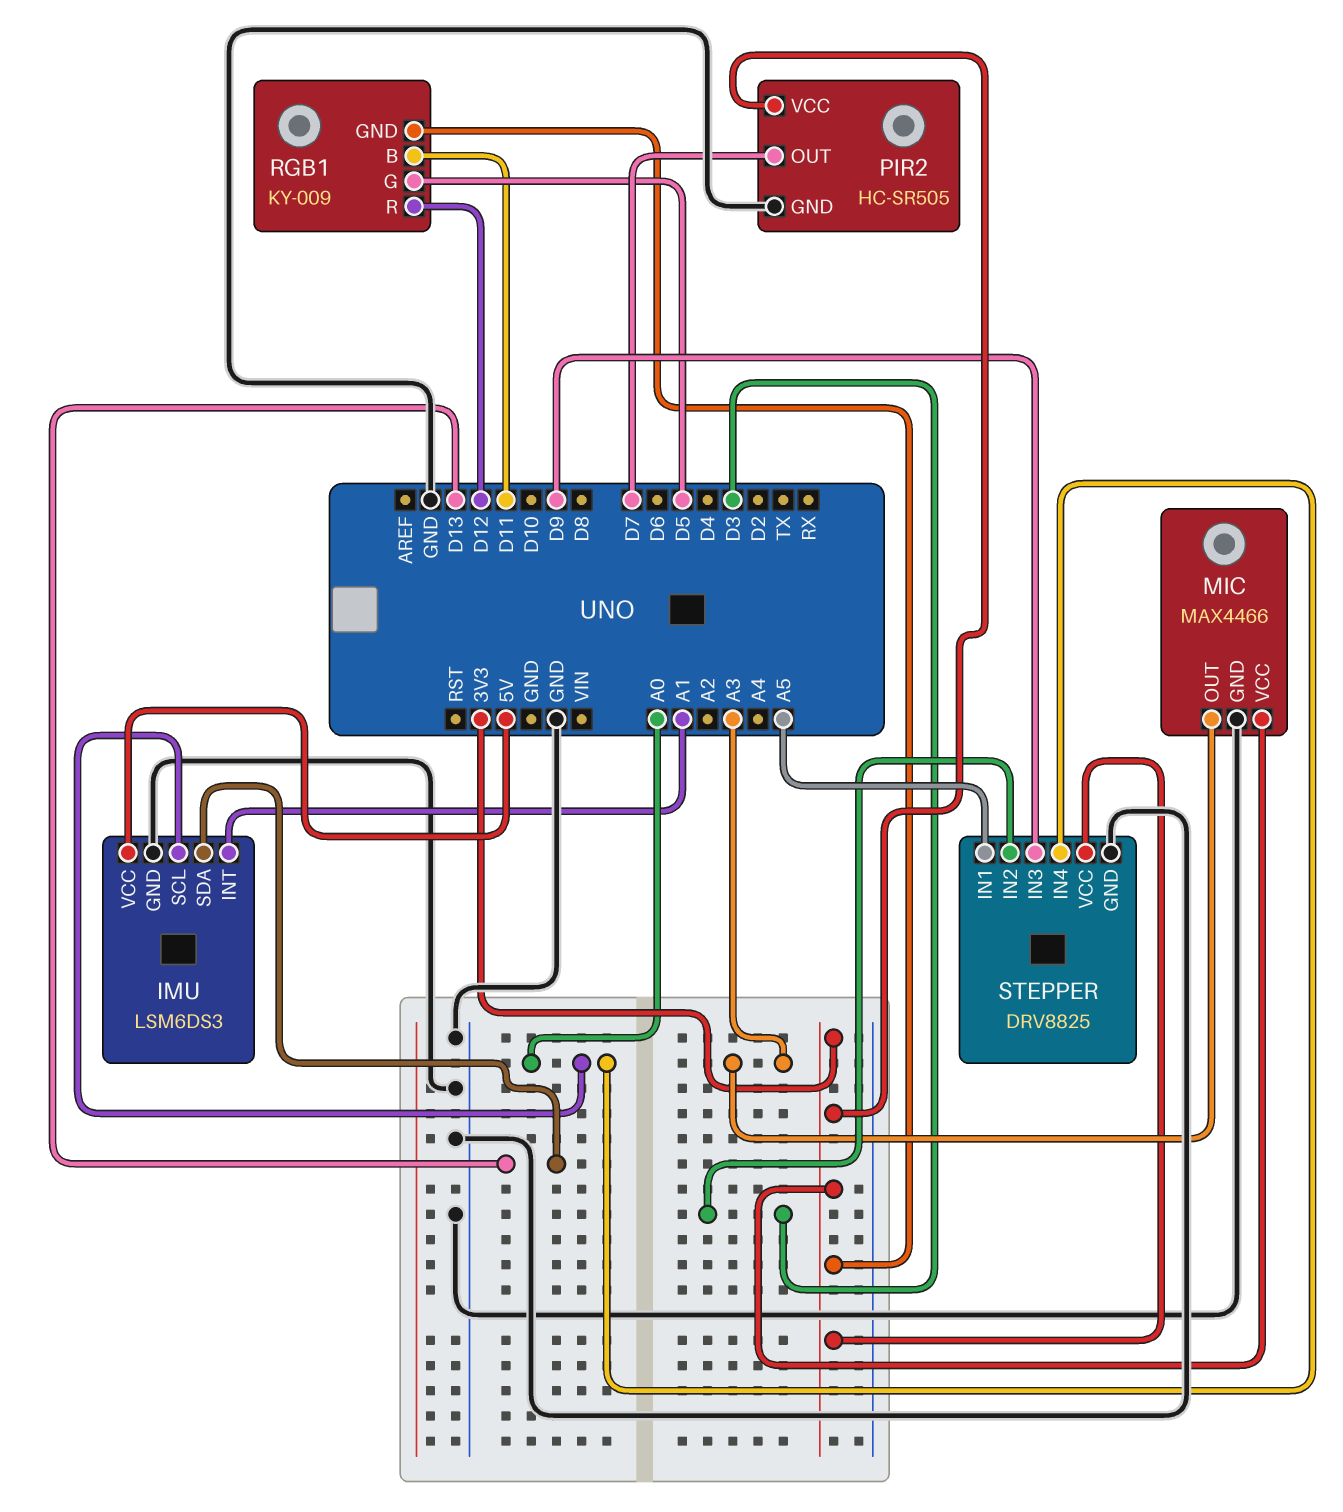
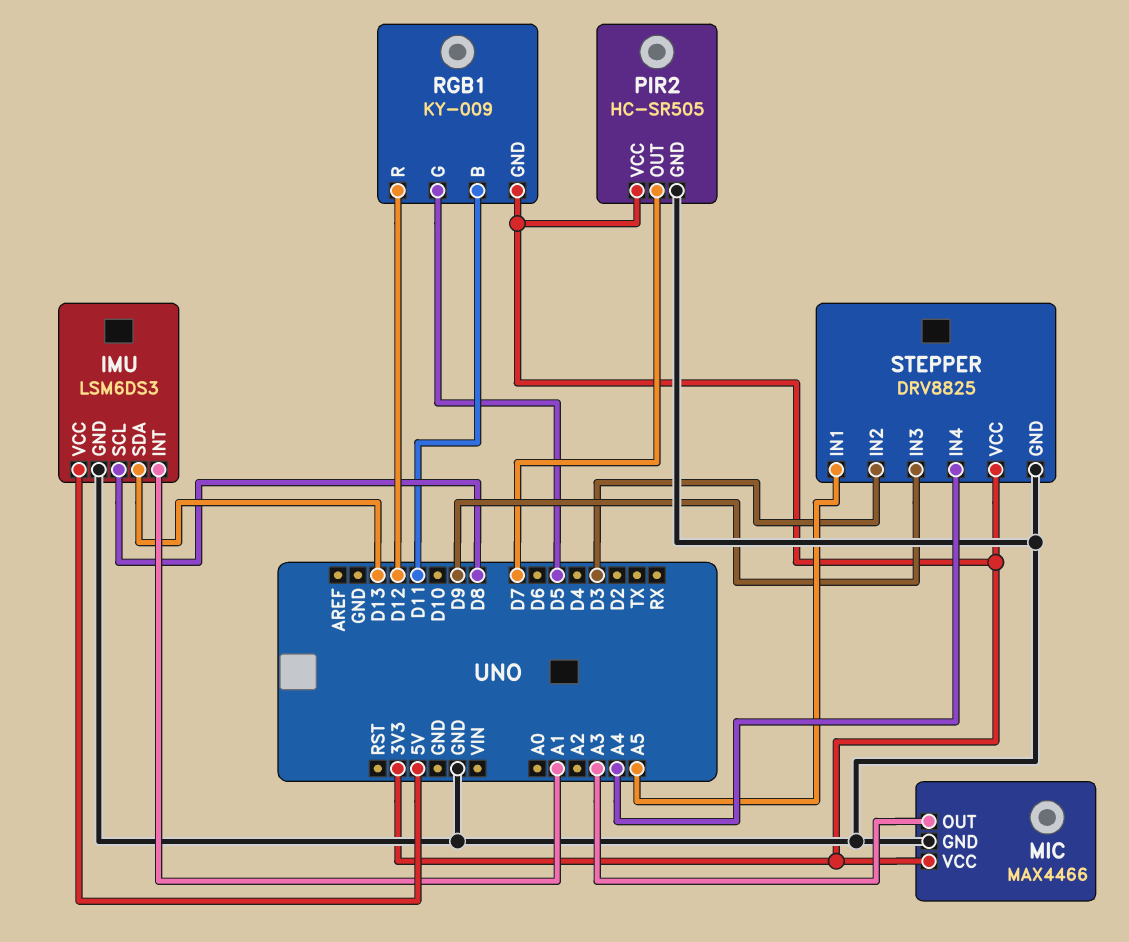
IMU pin SCL: A0 -> D8
STEPPER pin IN4: A0 -> A4

